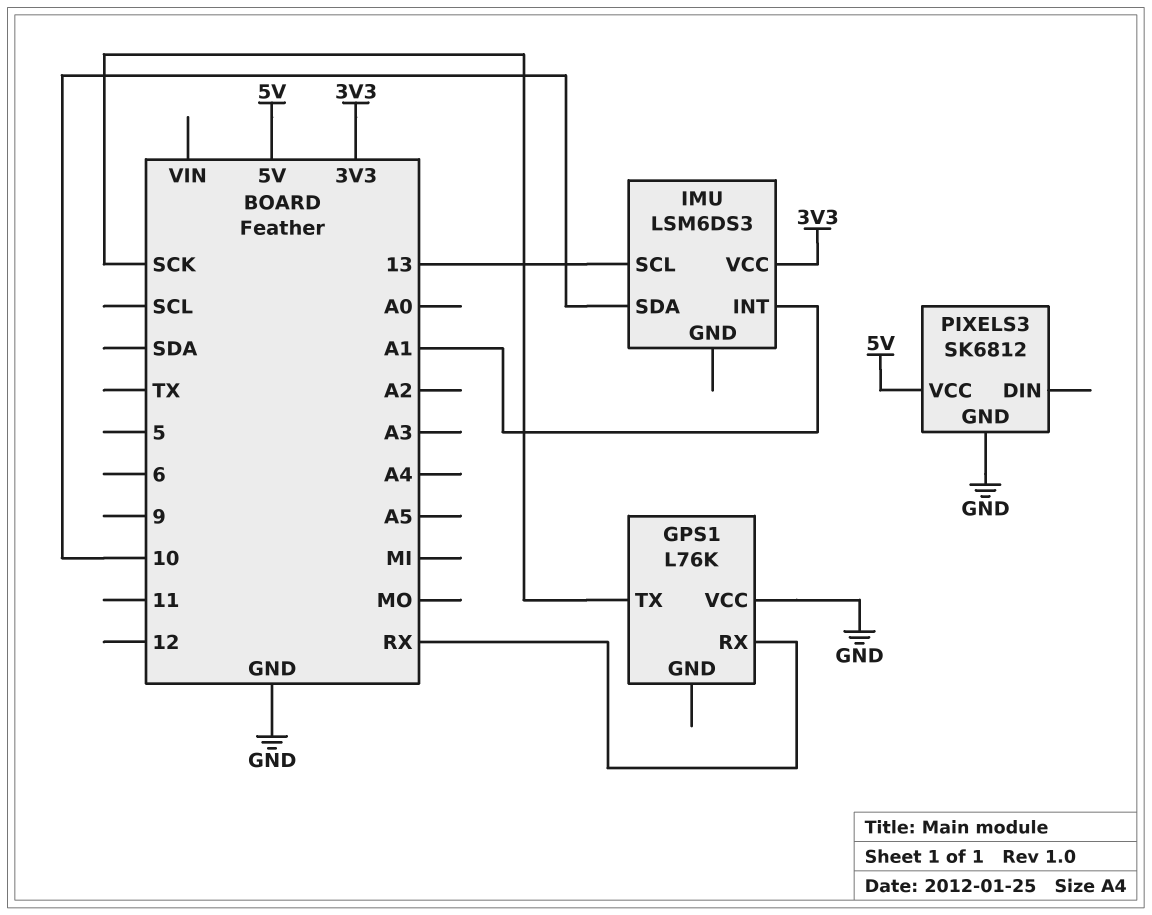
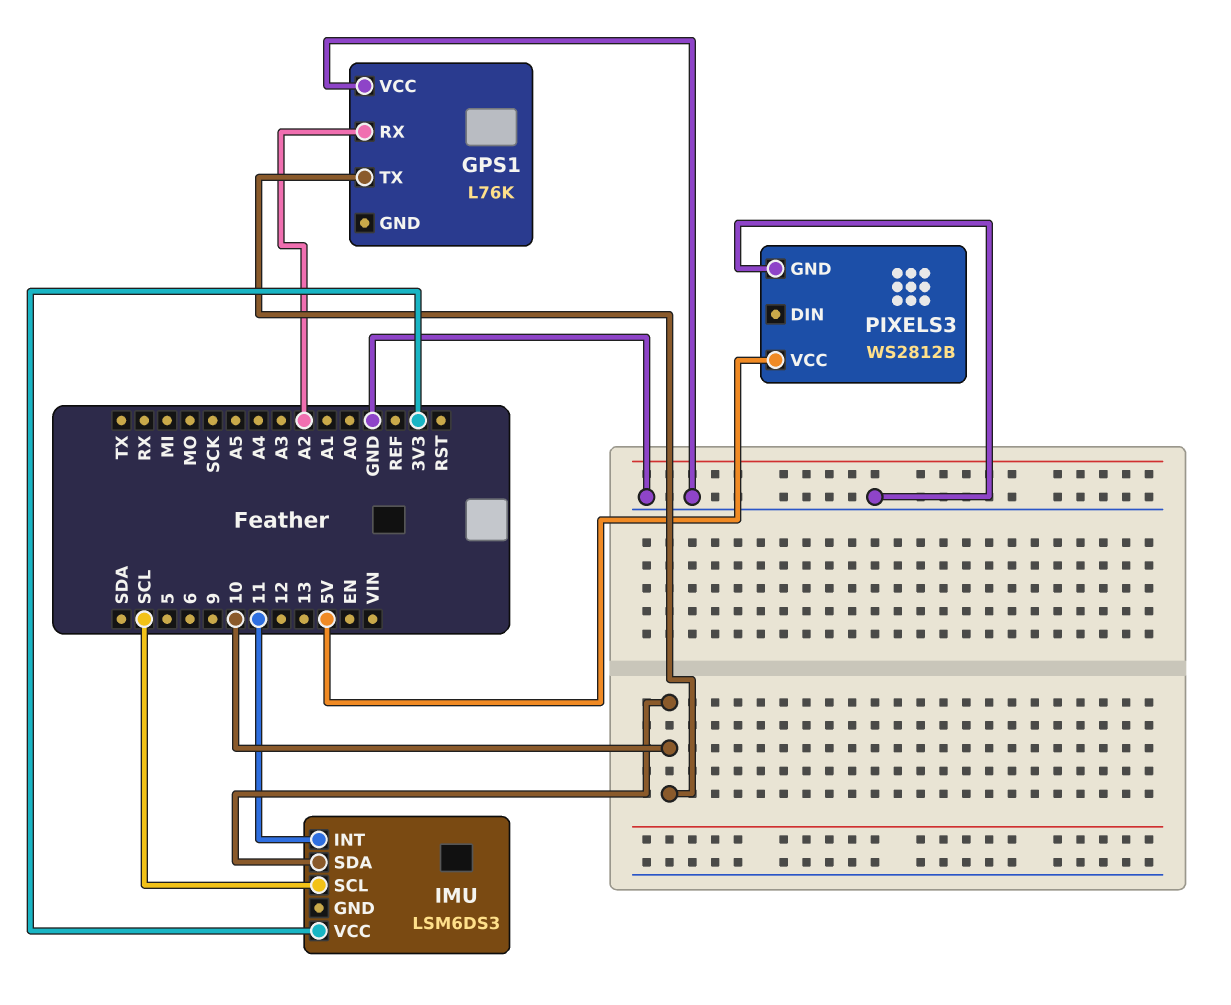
GPS1 pin RX: RX -> A2
GPS1 pin TX: SCK -> 10
IMU pin INT: A1 -> 11
IMU pin SCL: 13 -> SCL
PIXELS3: SK6812 -> WS2812B

